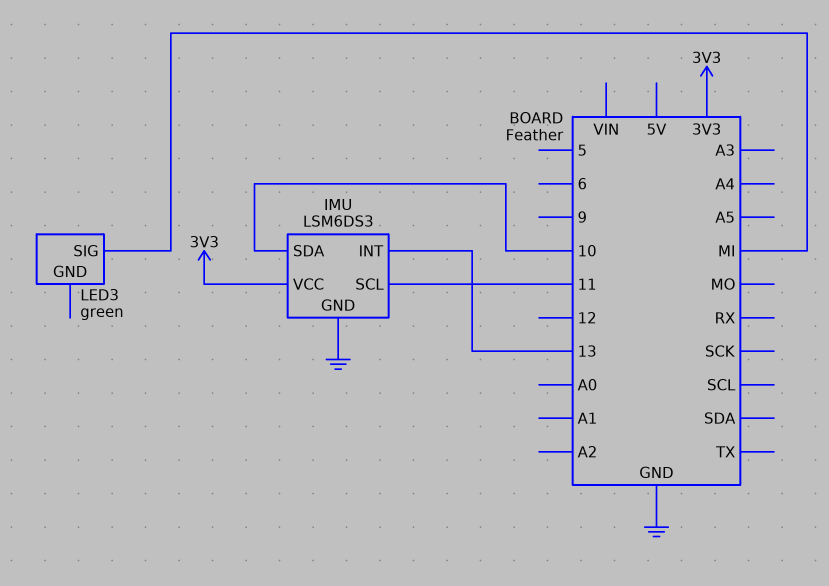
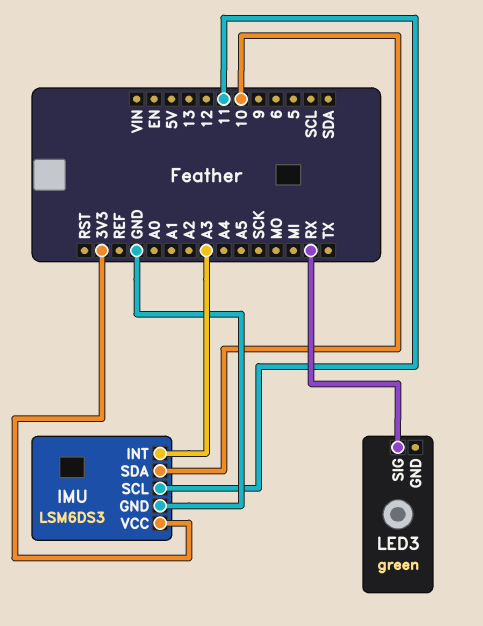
IMU pin INT: 13 -> A3
LED3 pin SIG: MI -> RX

